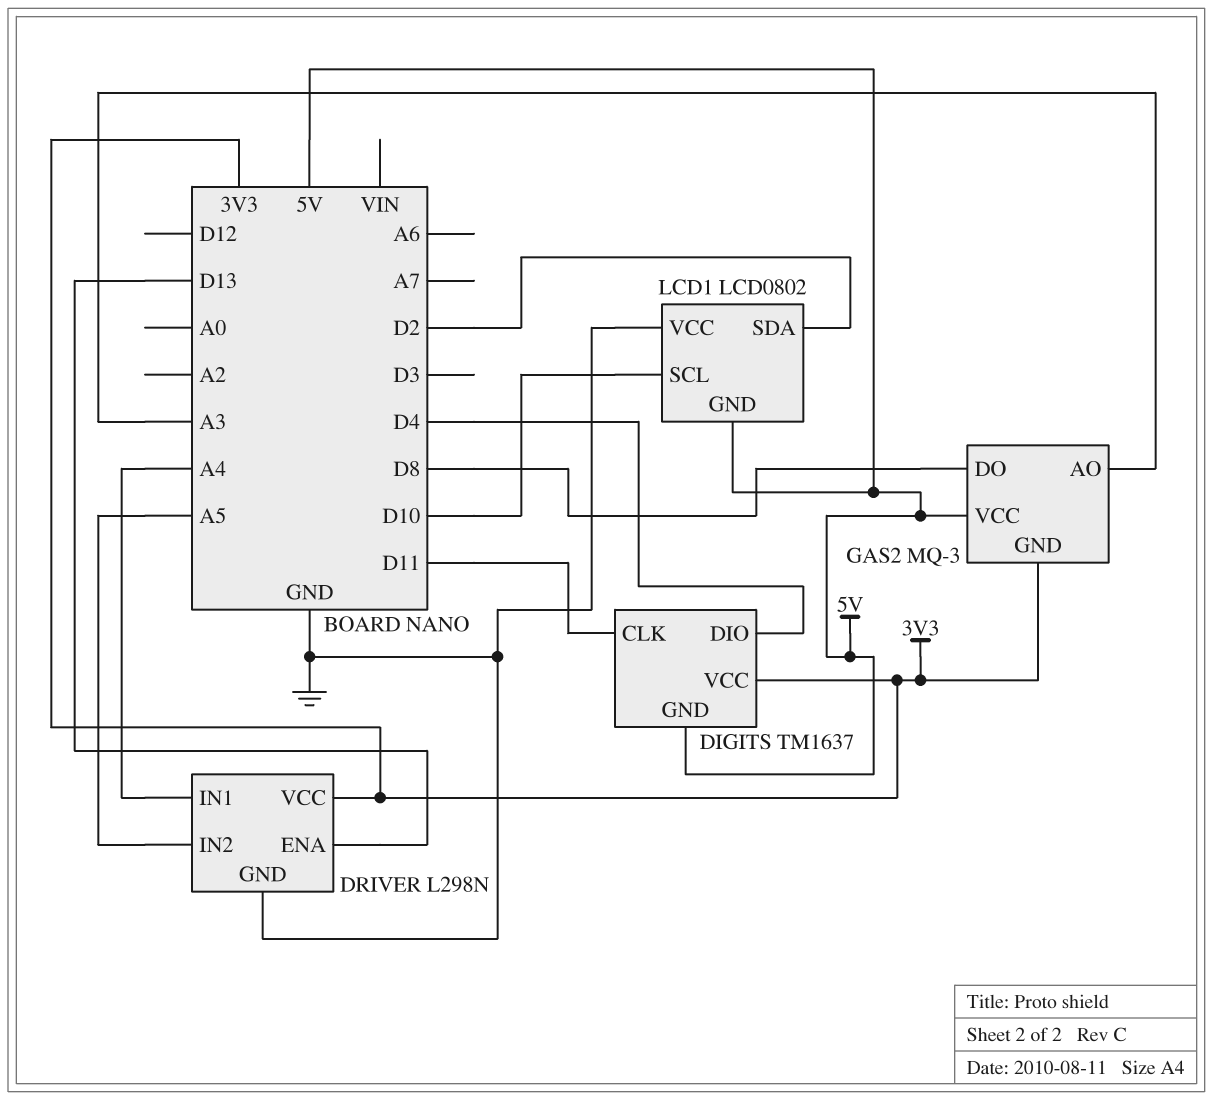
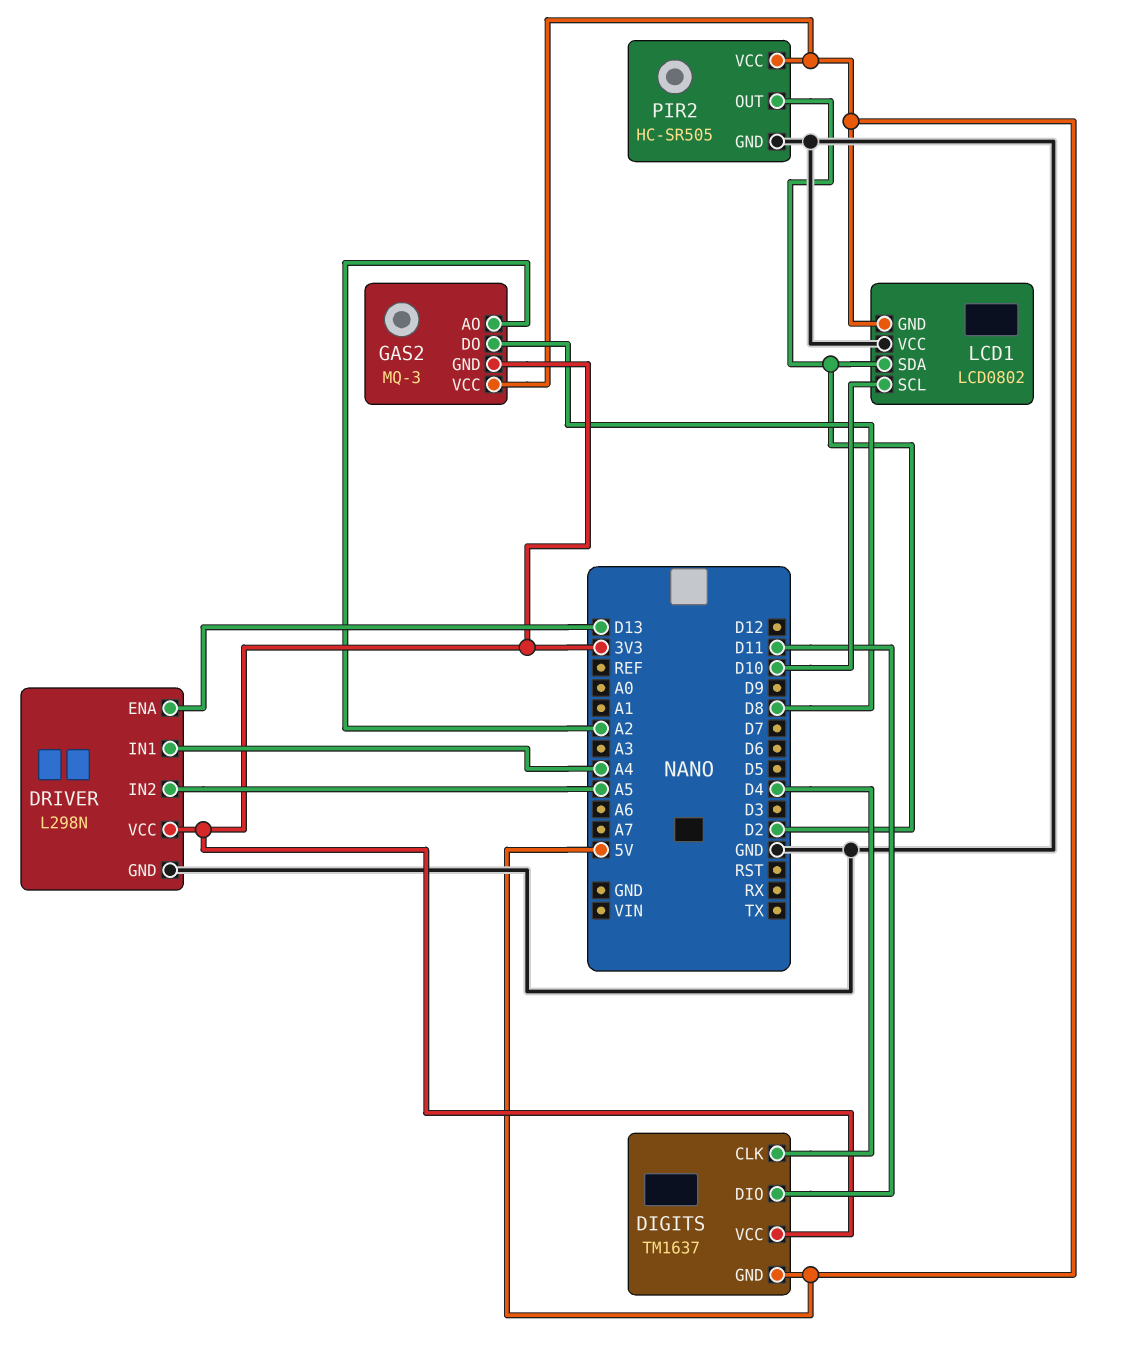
DIGITS pin CLK: D11 -> D4
DIGITS pin DIO: D4 -> D11
GAS2 pin AO: A3 -> A2
PIR2: none -> HC-SR505
PIR2 pin GND: none -> GND
PIR2 pin OUT: none -> D2
PIR2 pin VCC: none -> 5V

